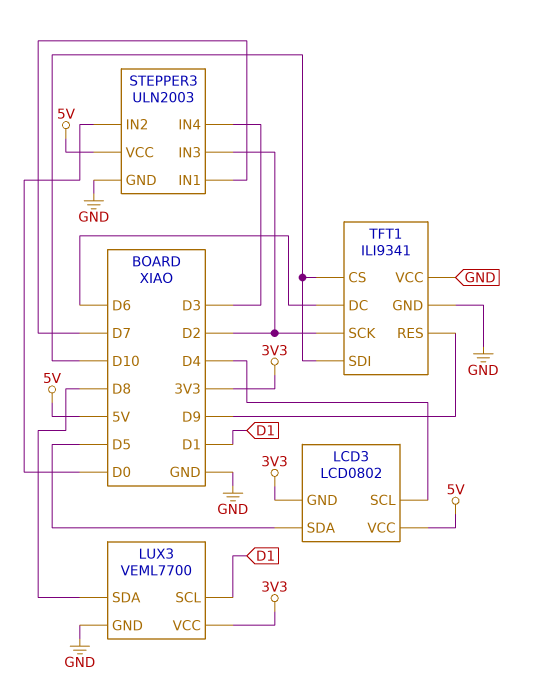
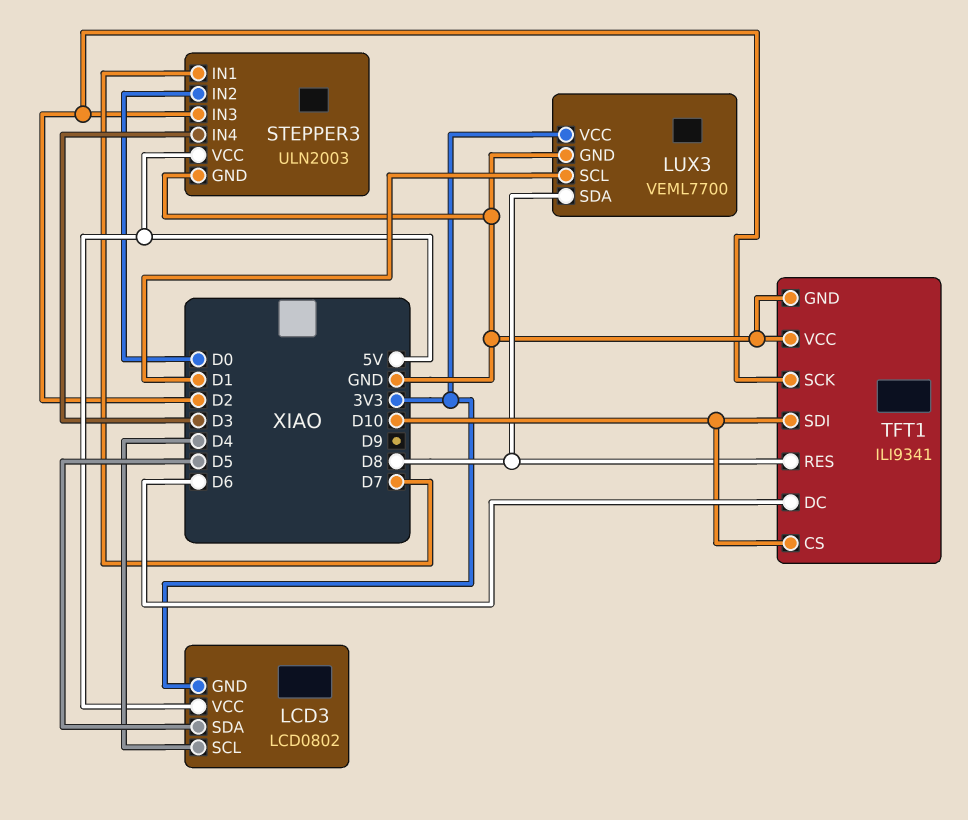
TFT1 pin RES: D9 -> D8

